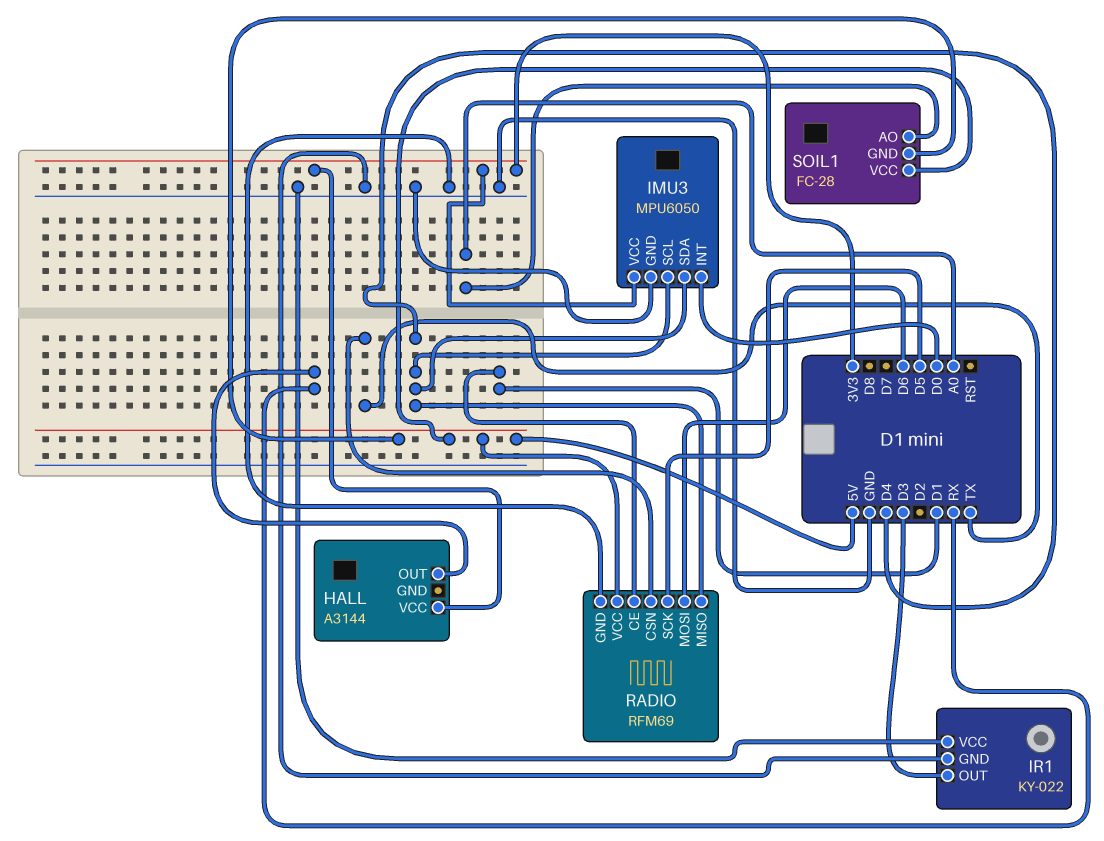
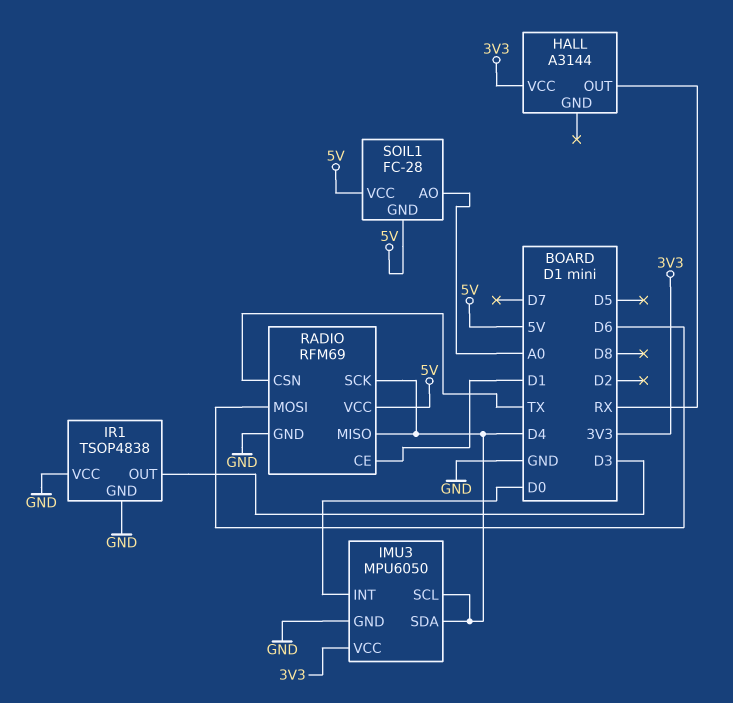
IR1: KY-022 -> TSOP4838
RADIO pin SCK: D5 -> D4

